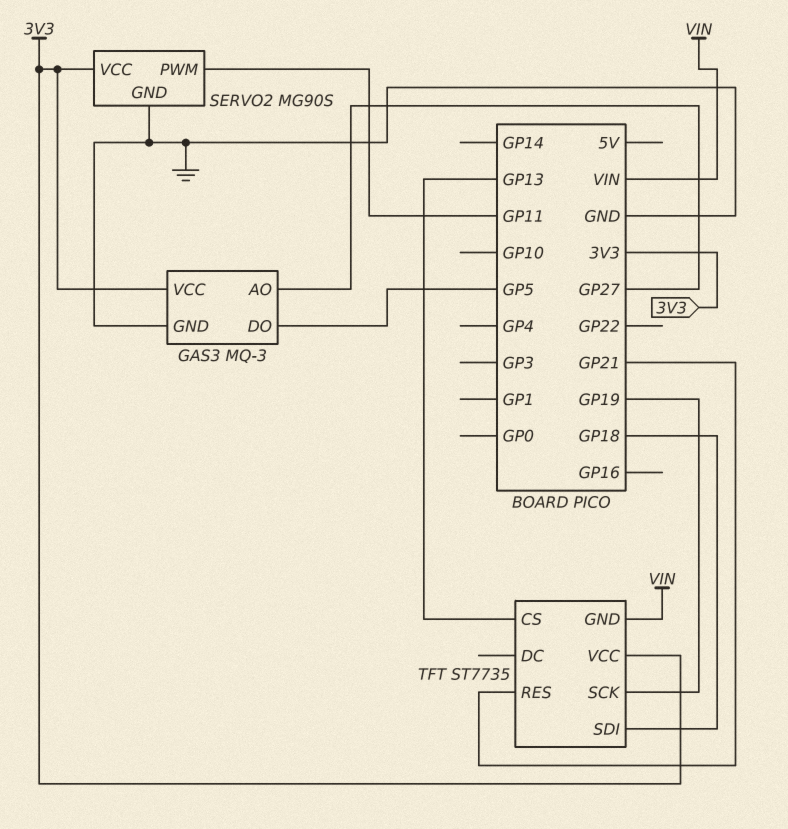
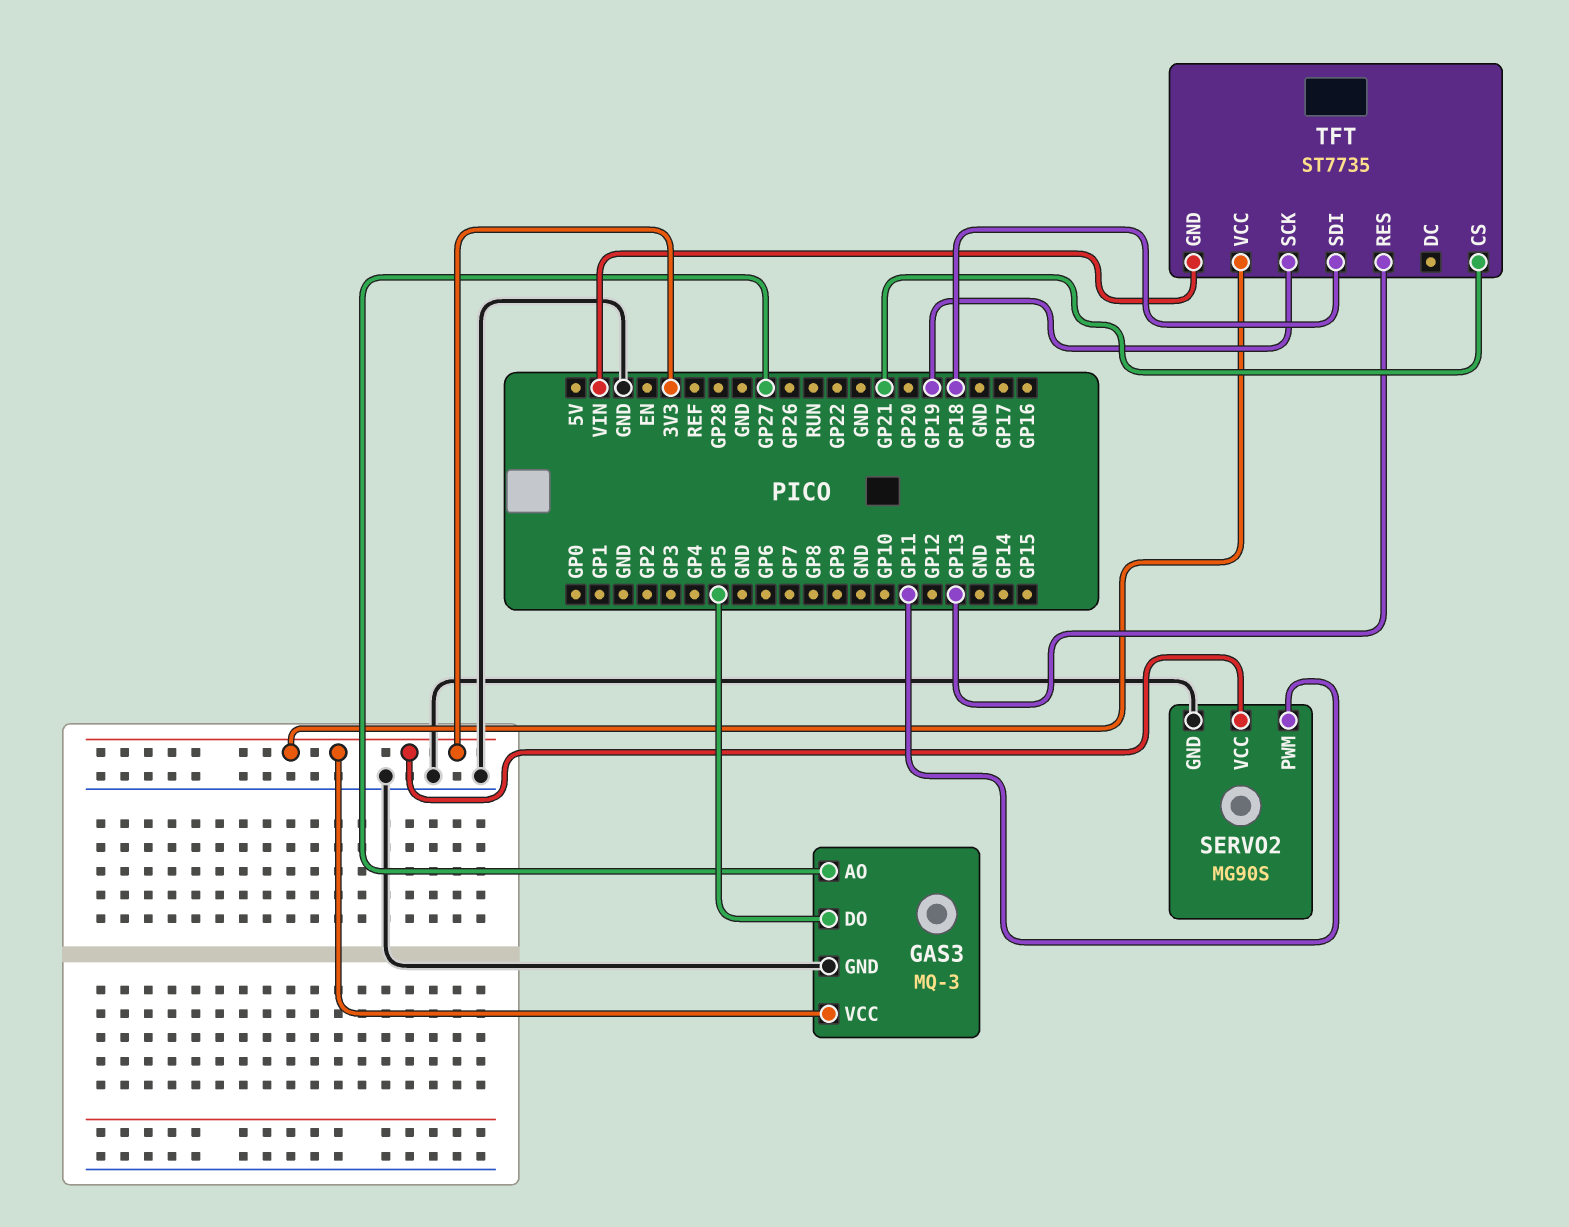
TFT pin CS: GP13 -> GP21
TFT pin RES: GP21 -> GP13

